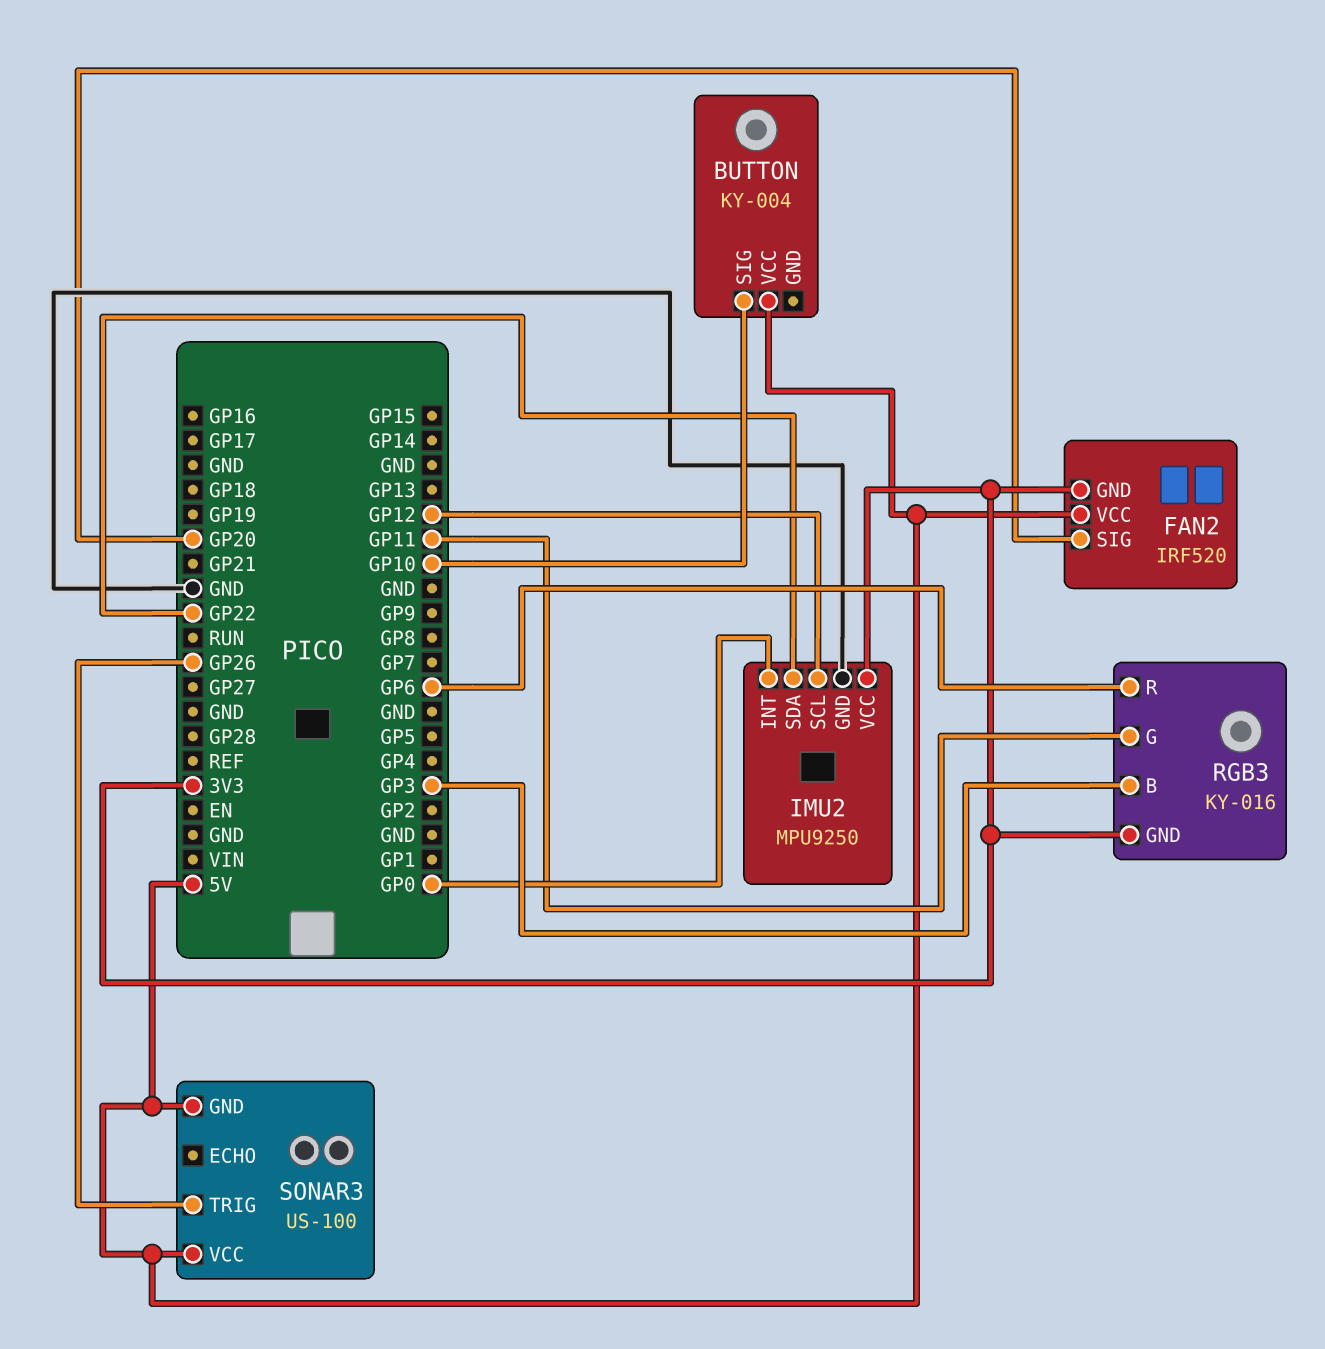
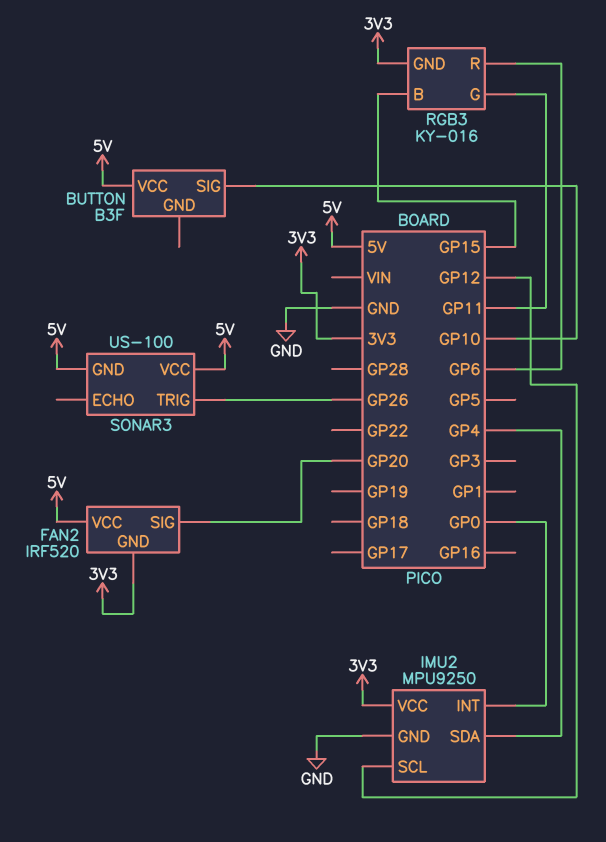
BUTTON: KY-004 -> B3F
IMU2 pin SDA: GP22 -> GP4
RGB3 pin B: GP3 -> GP15

